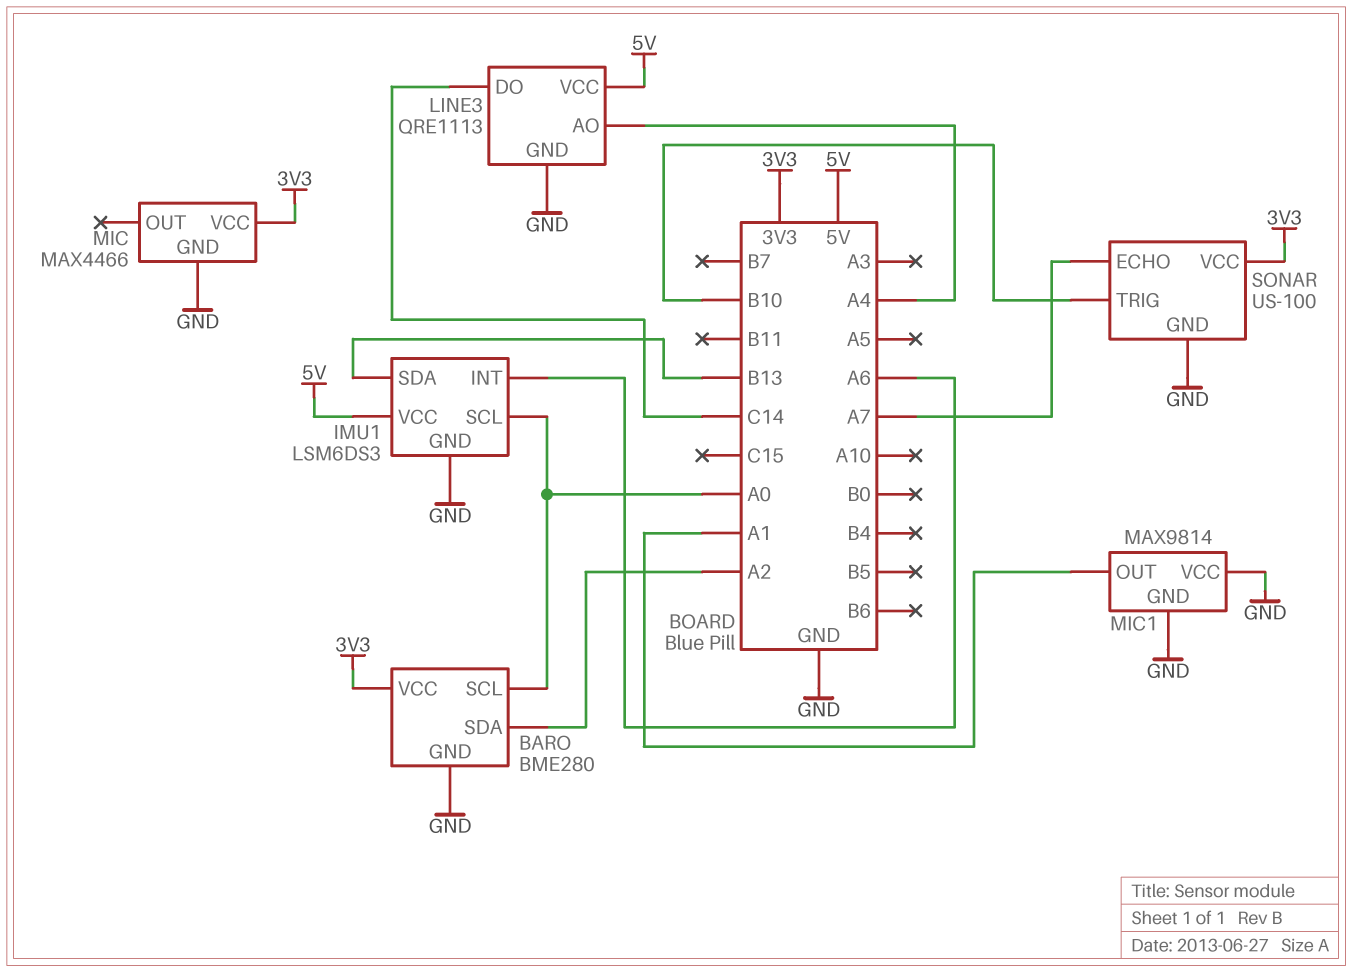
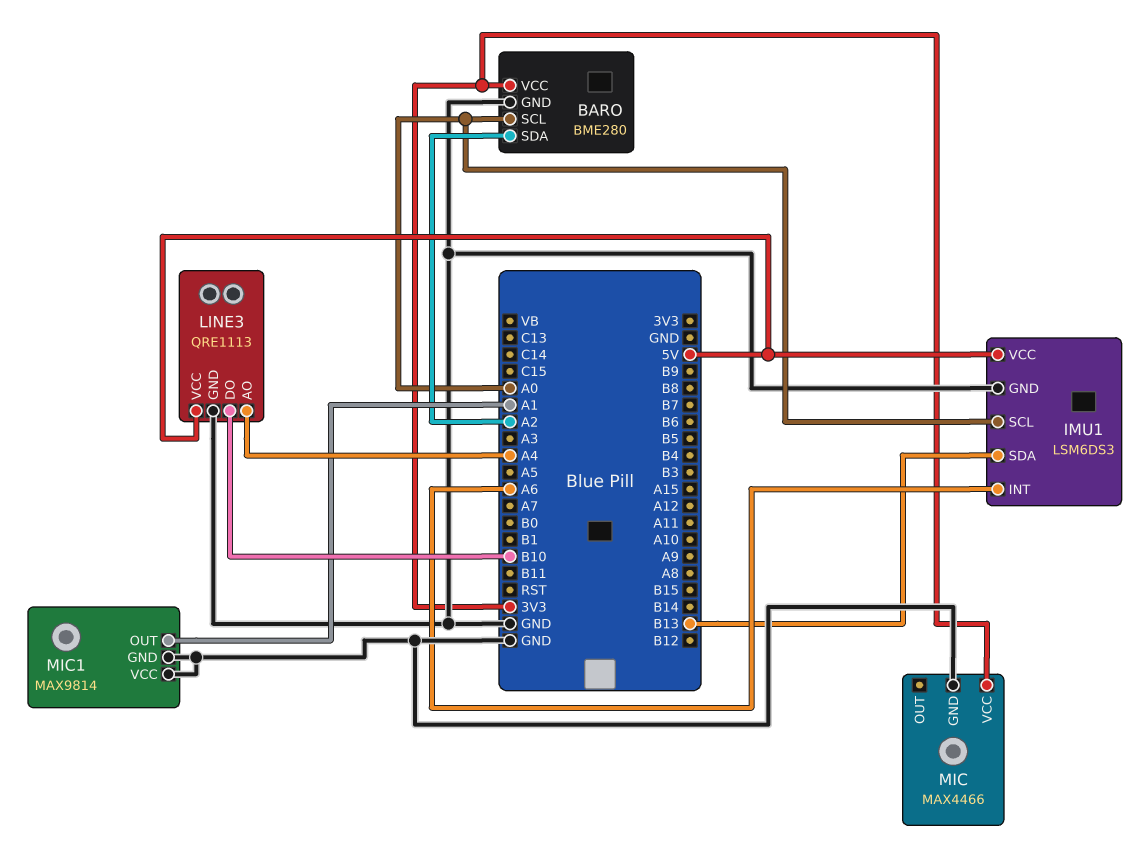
LINE3 pin DO: C14 -> B10
SONAR: US-100 -> none
SONAR pin ECHO: A7 -> none
SONAR pin GND: GND -> none
SONAR pin TRIG: B10 -> none
SONAR pin VCC: 3V3 -> none

